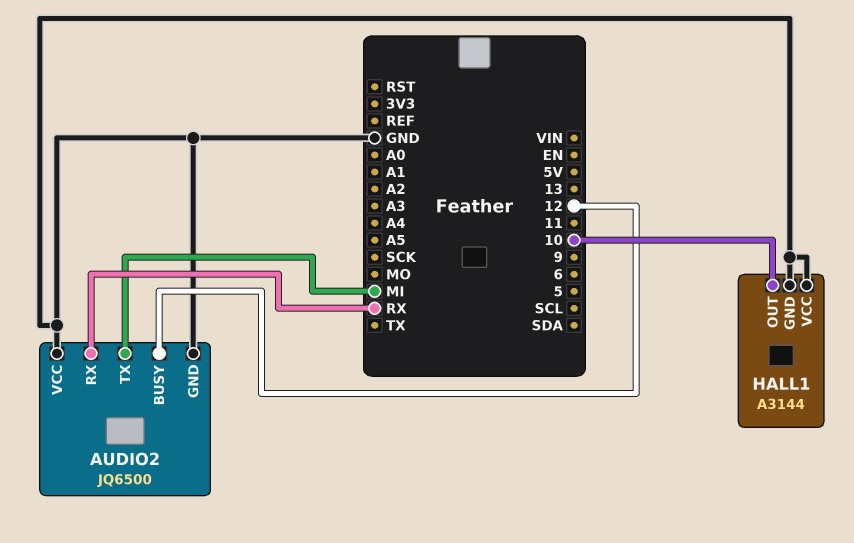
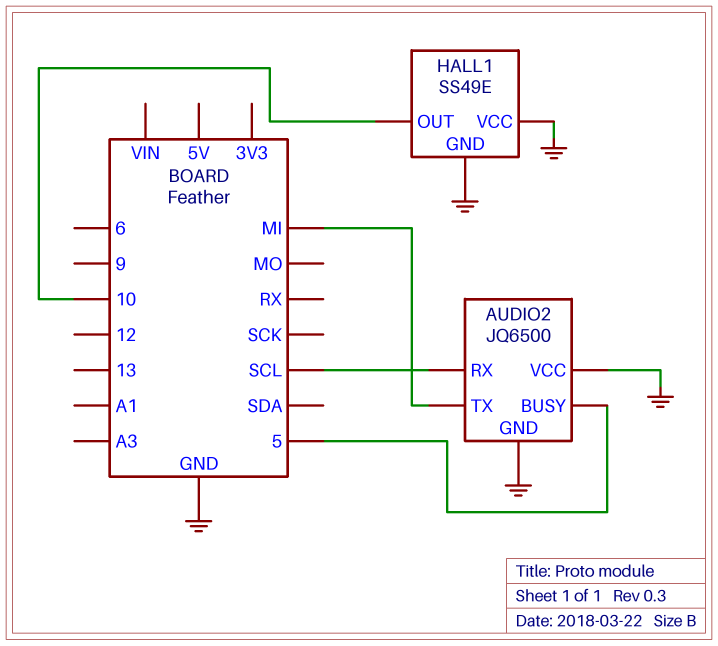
AUDIO2 pin BUSY: 12 -> 5
AUDIO2 pin RX: RX -> SCL
HALL1: A3144 -> SS49E

